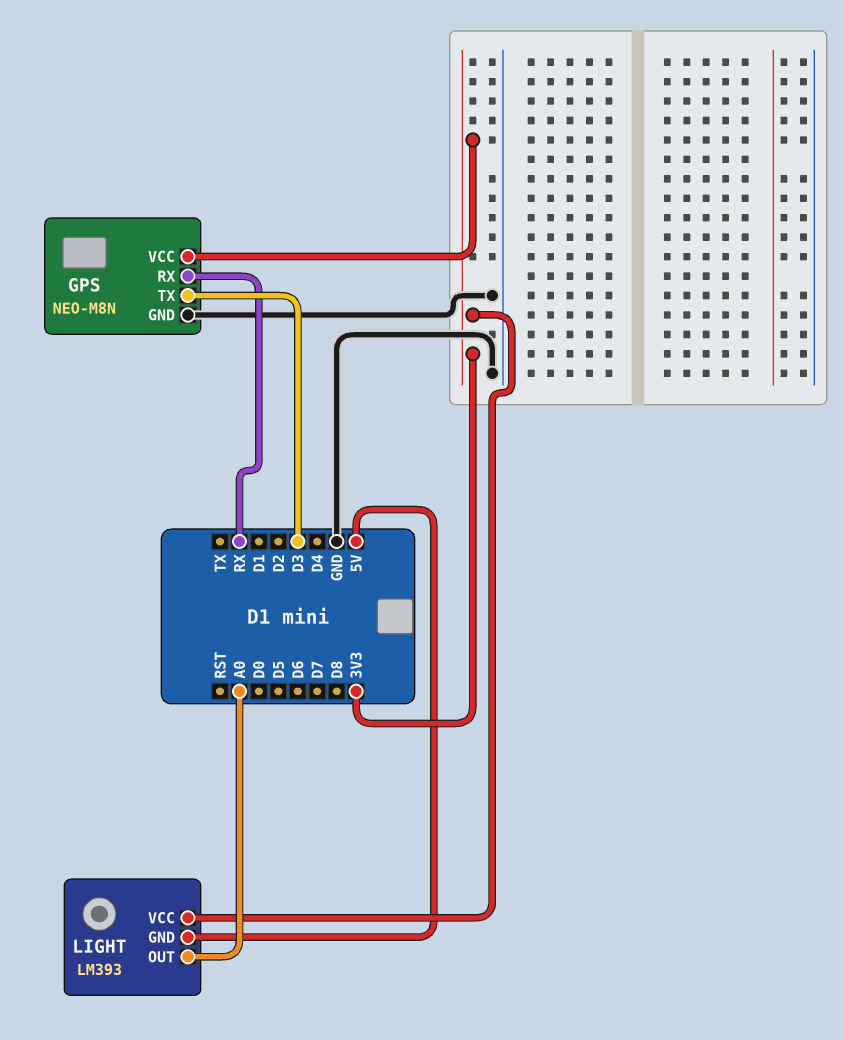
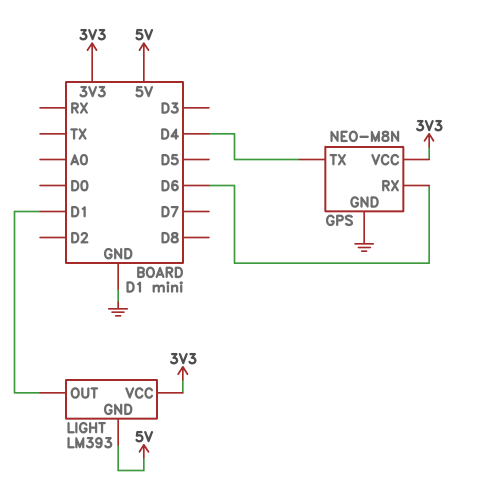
GPS pin RX: RX -> D6
GPS pin TX: D3 -> D4
LIGHT pin OUT: A0 -> D1

